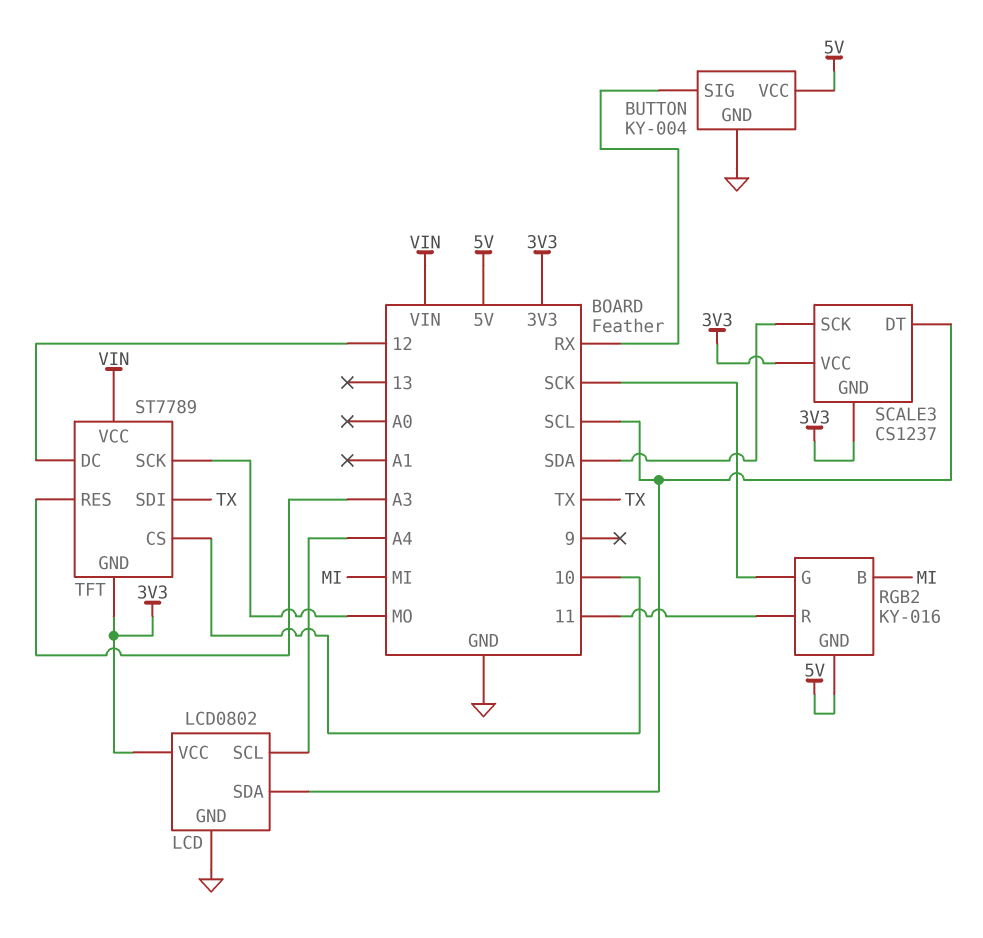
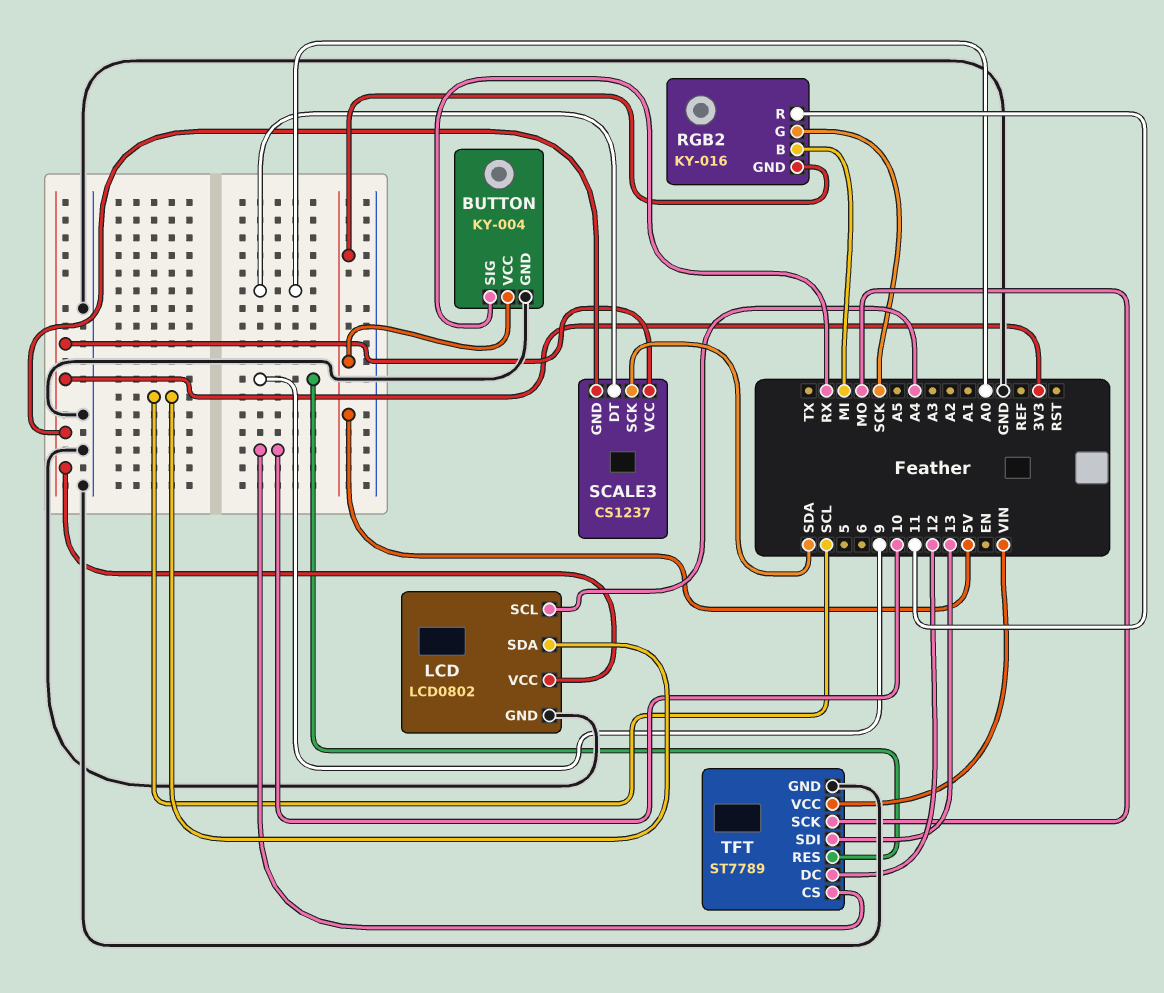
SCALE3 pin DT: SCL -> A0
TFT pin GND: 3V3 -> GND
TFT pin RES: A3 -> 9
TFT pin SDI: TX -> 13

